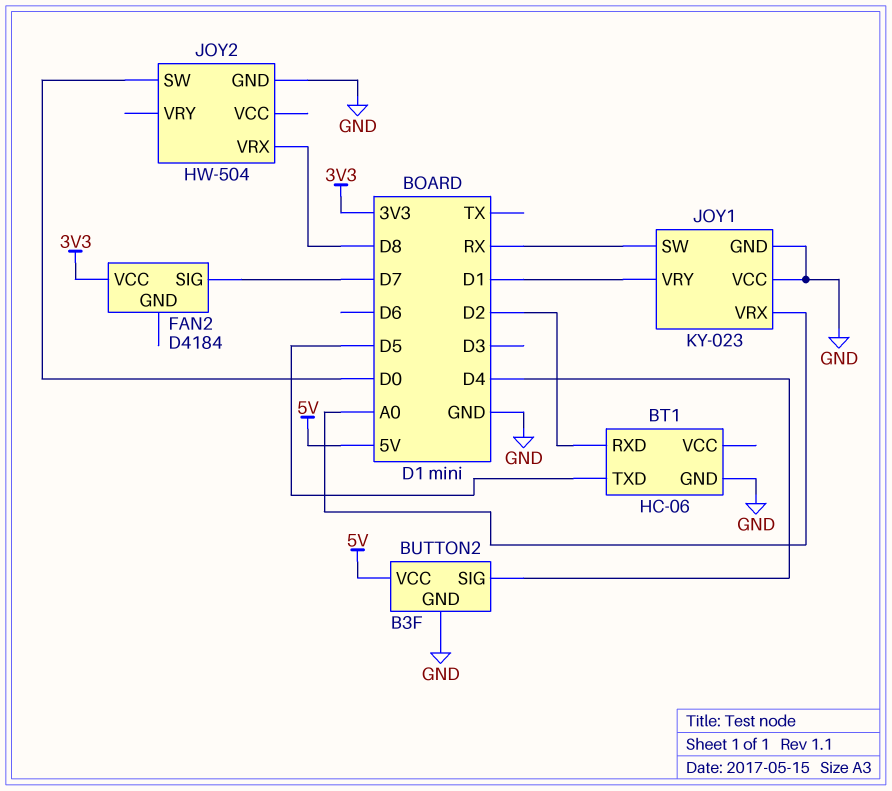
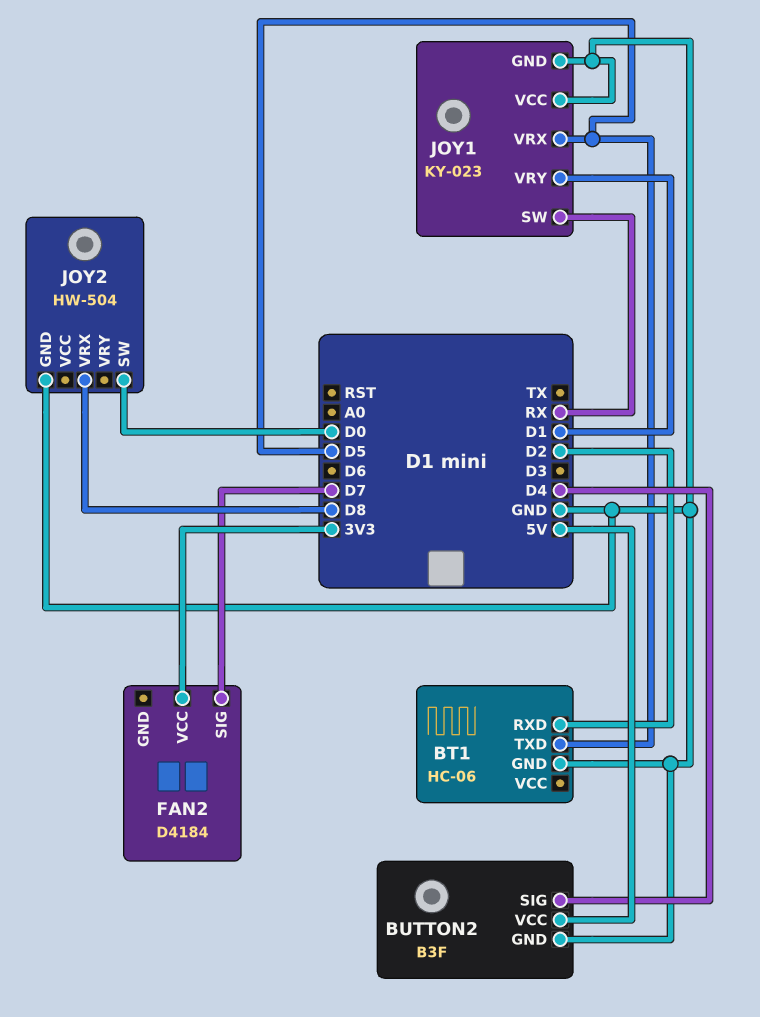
JOY1 pin VRX: A0 -> D5

